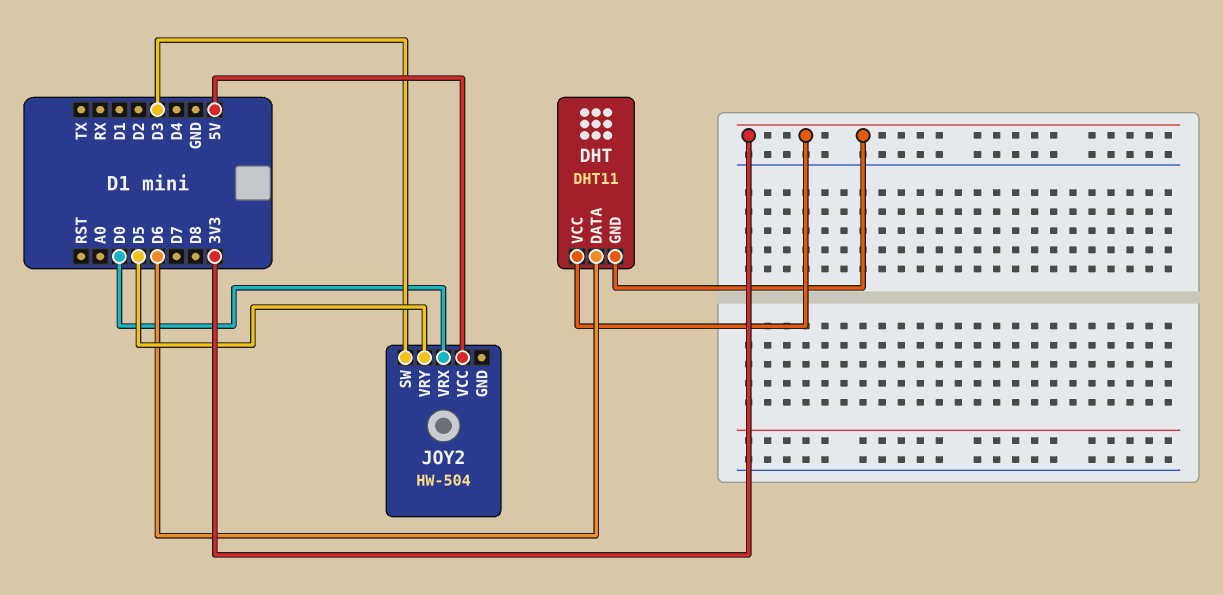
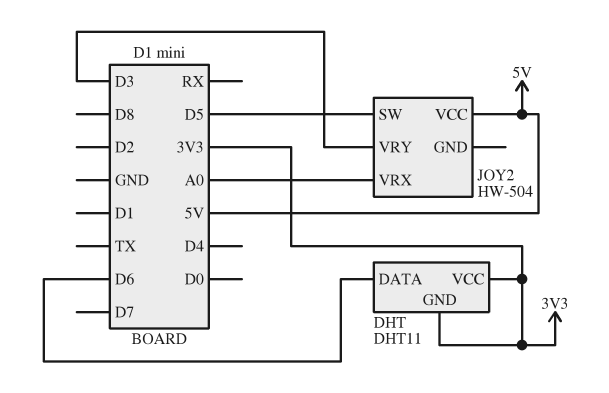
JOY2 pin SW: D3 -> D5
JOY2 pin VRX: D0 -> A0
JOY2 pin VRY: D5 -> D3

